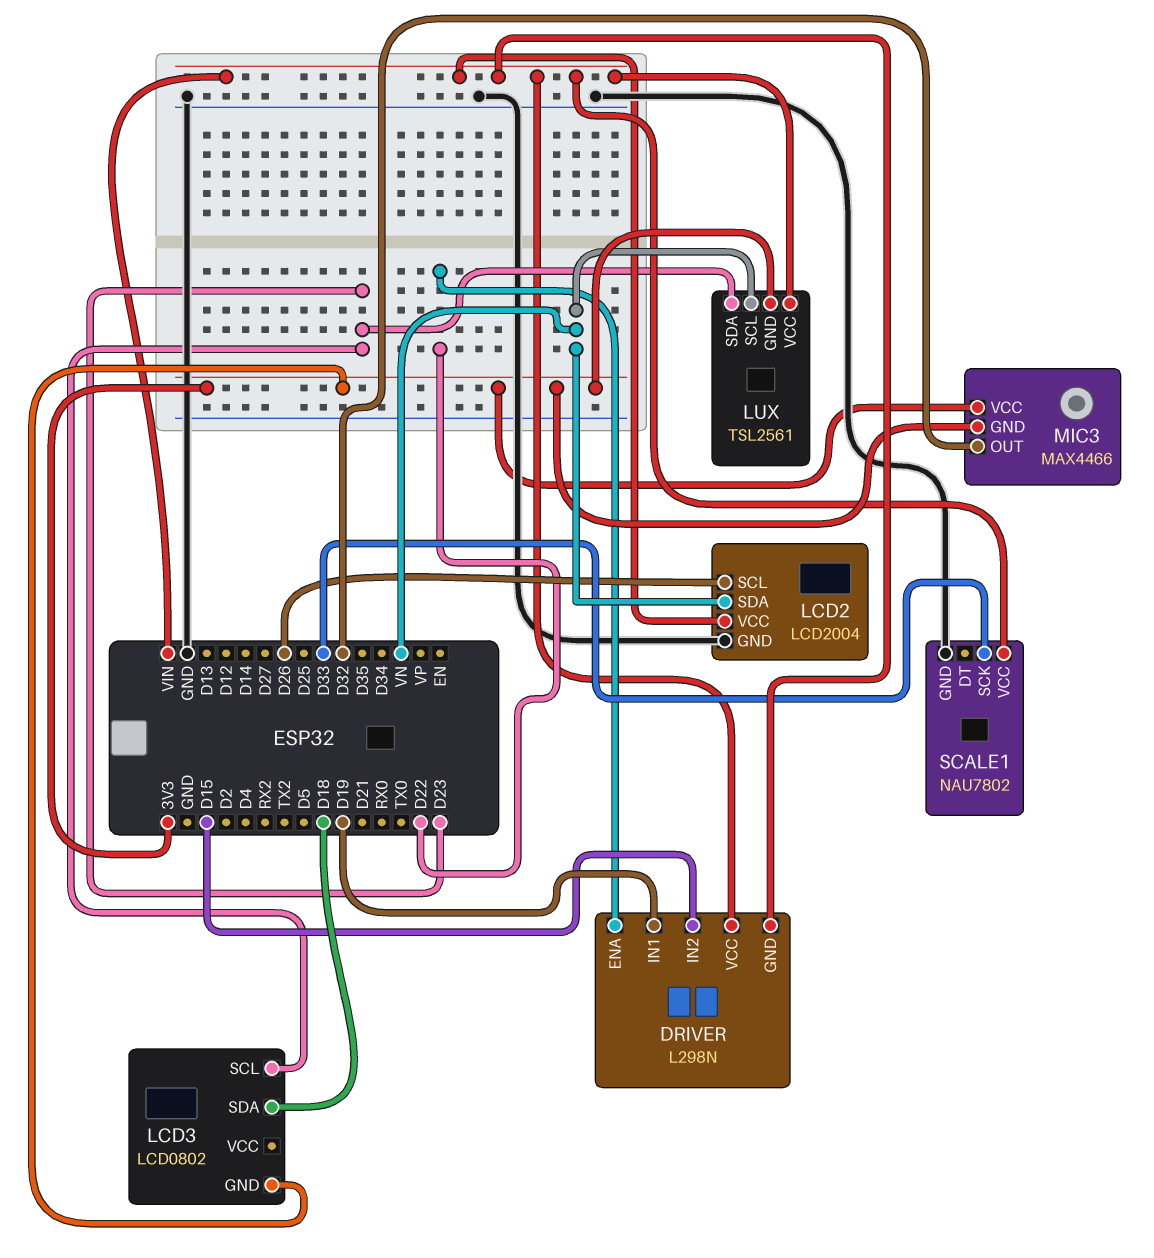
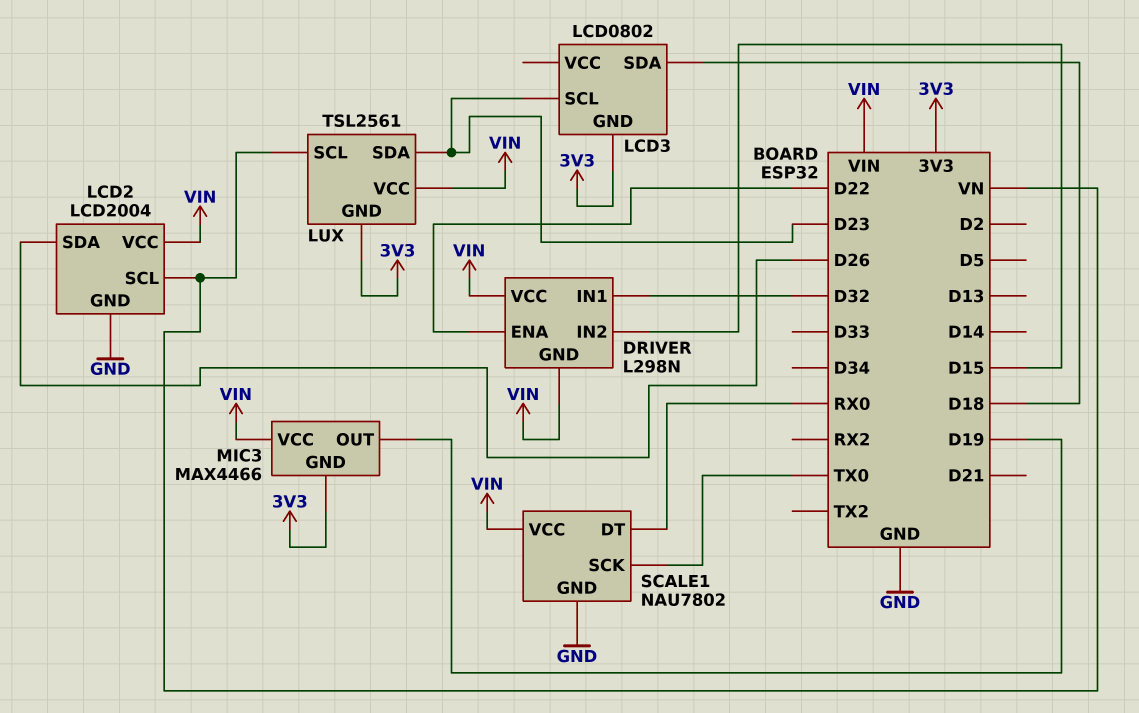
DRIVER pin IN1: D19 -> D32
LCD2 pin SCL: D26 -> VN
LCD2 pin SDA: VN -> D26
MIC3 pin OUT: D32 -> D19
MIC3 pin VCC: 3V3 -> VIN
SCALE1 pin DT: none -> RX0
SCALE1 pin SCK: D33 -> TX0

